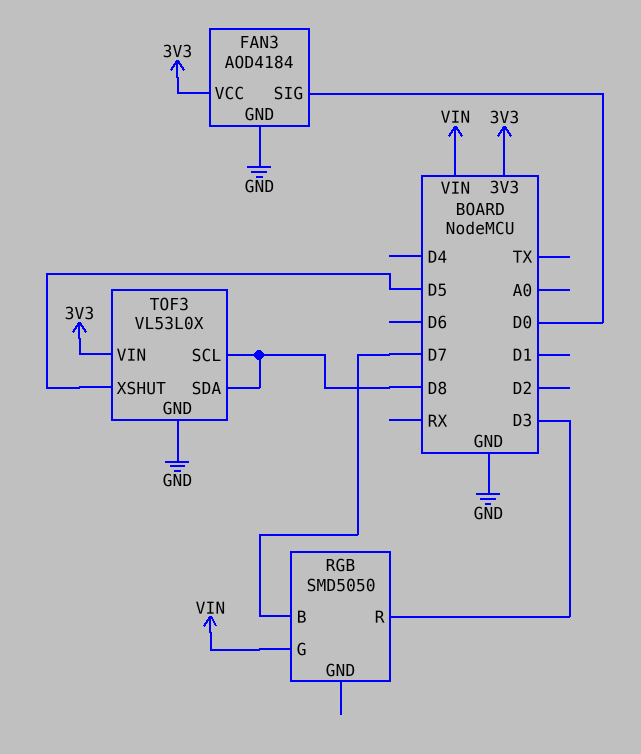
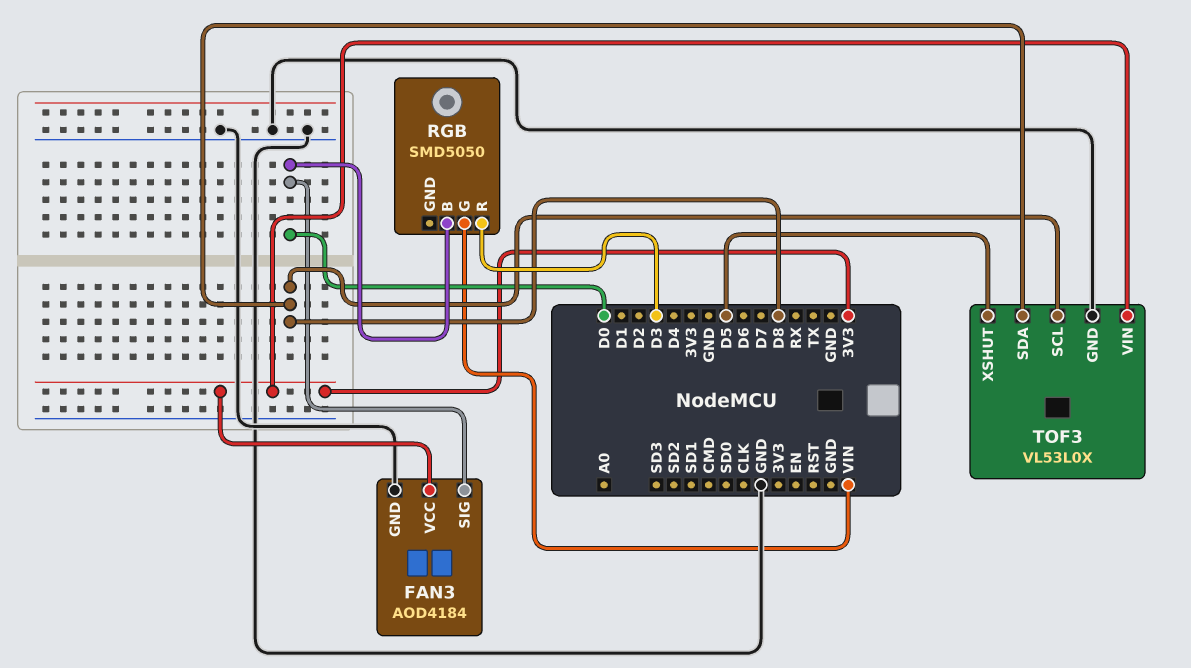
RGB pin B: D7 -> D0

